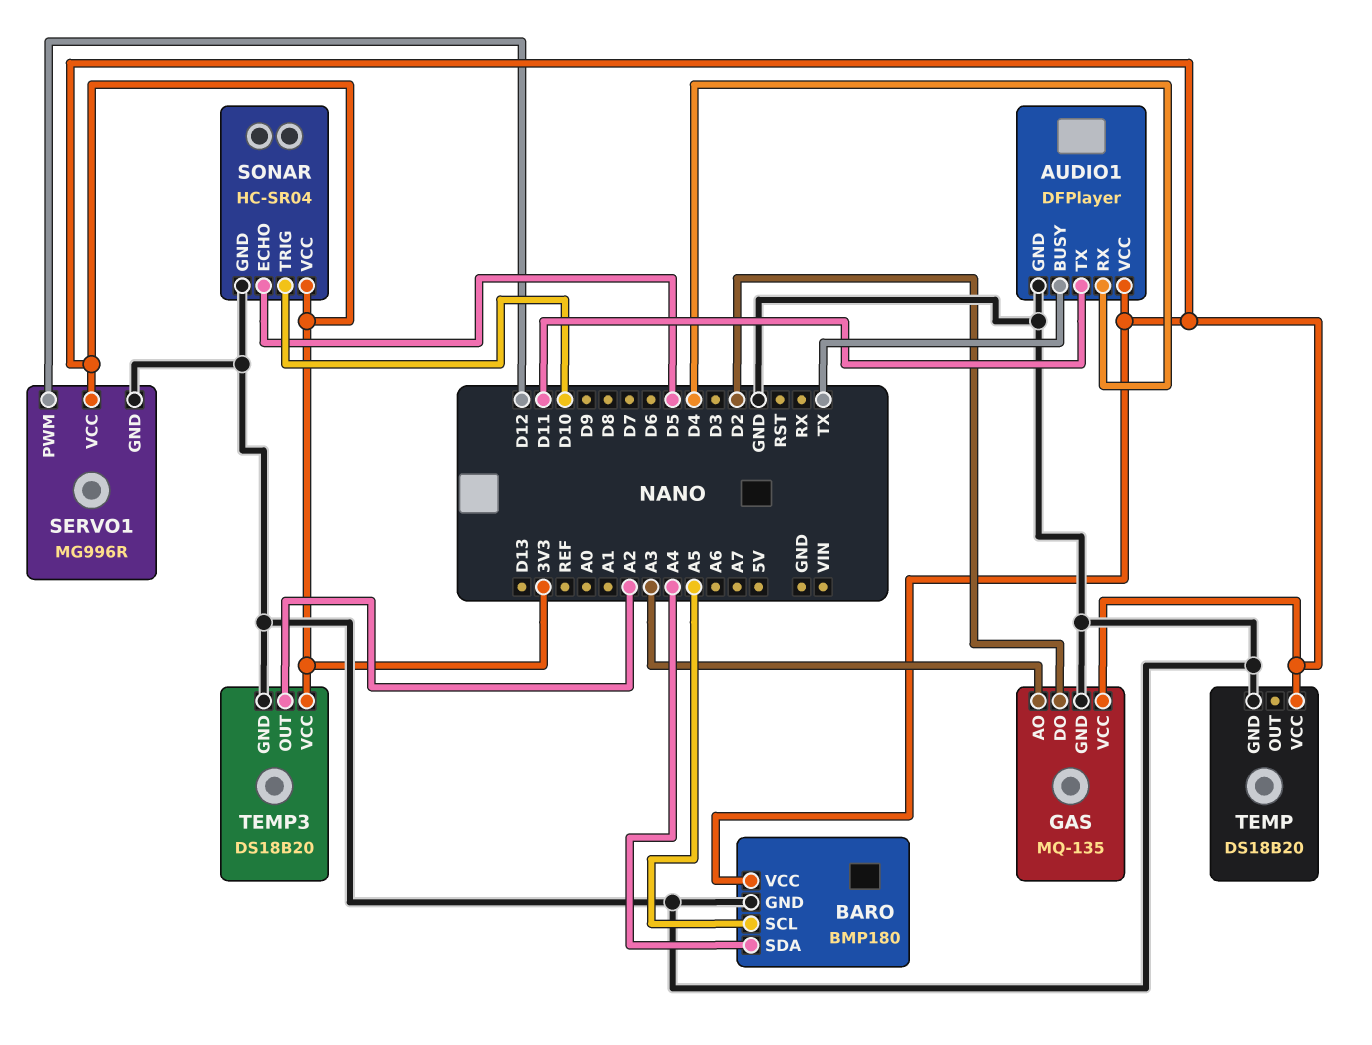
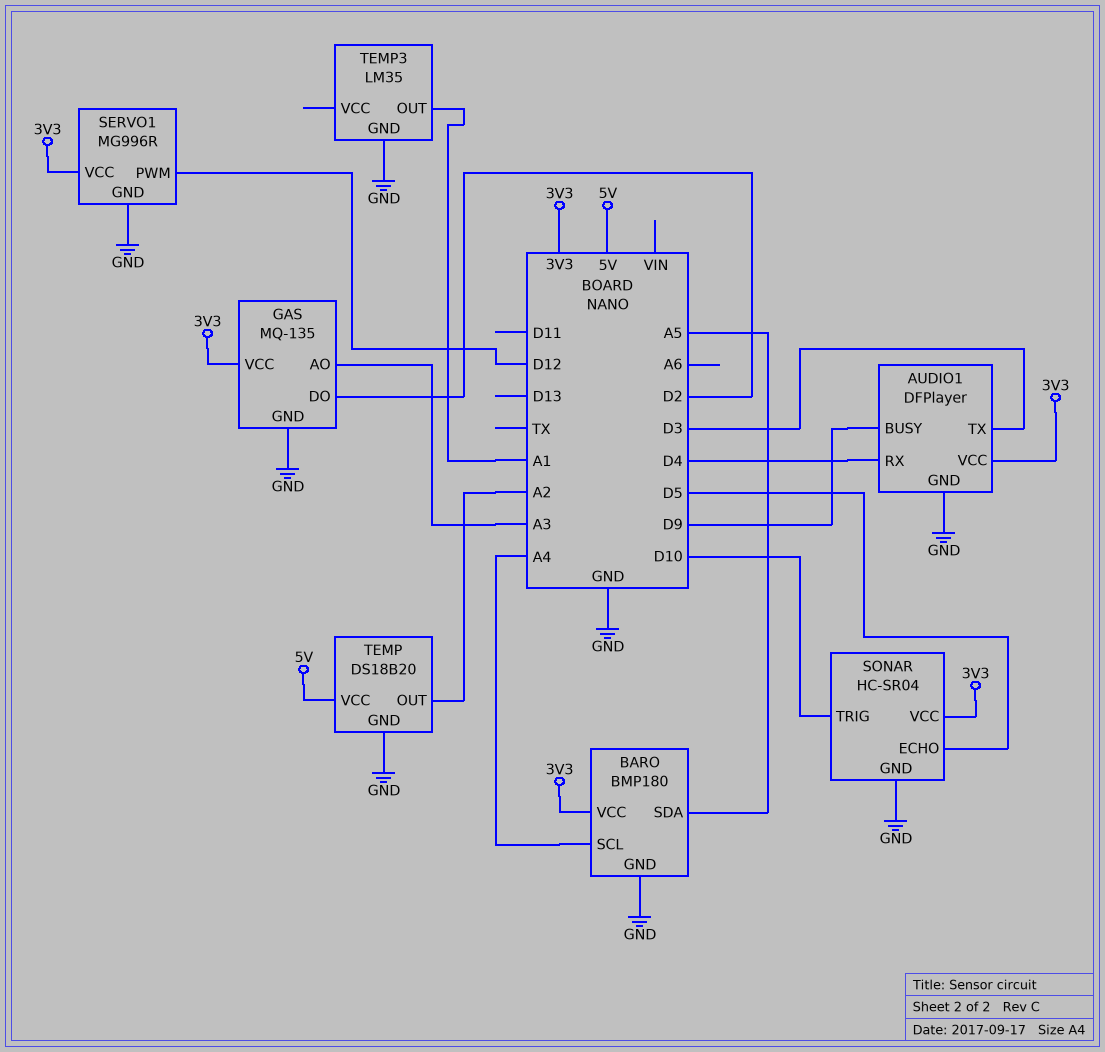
AUDIO1 pin BUSY: TX -> D9
AUDIO1 pin TX: D11 -> D3
BARO pin SCL: A5 -> A4
BARO pin SDA: A4 -> A5
TEMP pin OUT: none -> A2
TEMP pin VCC: 3V3 -> 5V
TEMP3: DS18B20 -> LM35
TEMP3 pin OUT: A2 -> A1
TEMP3 pin VCC: 3V3 -> none

